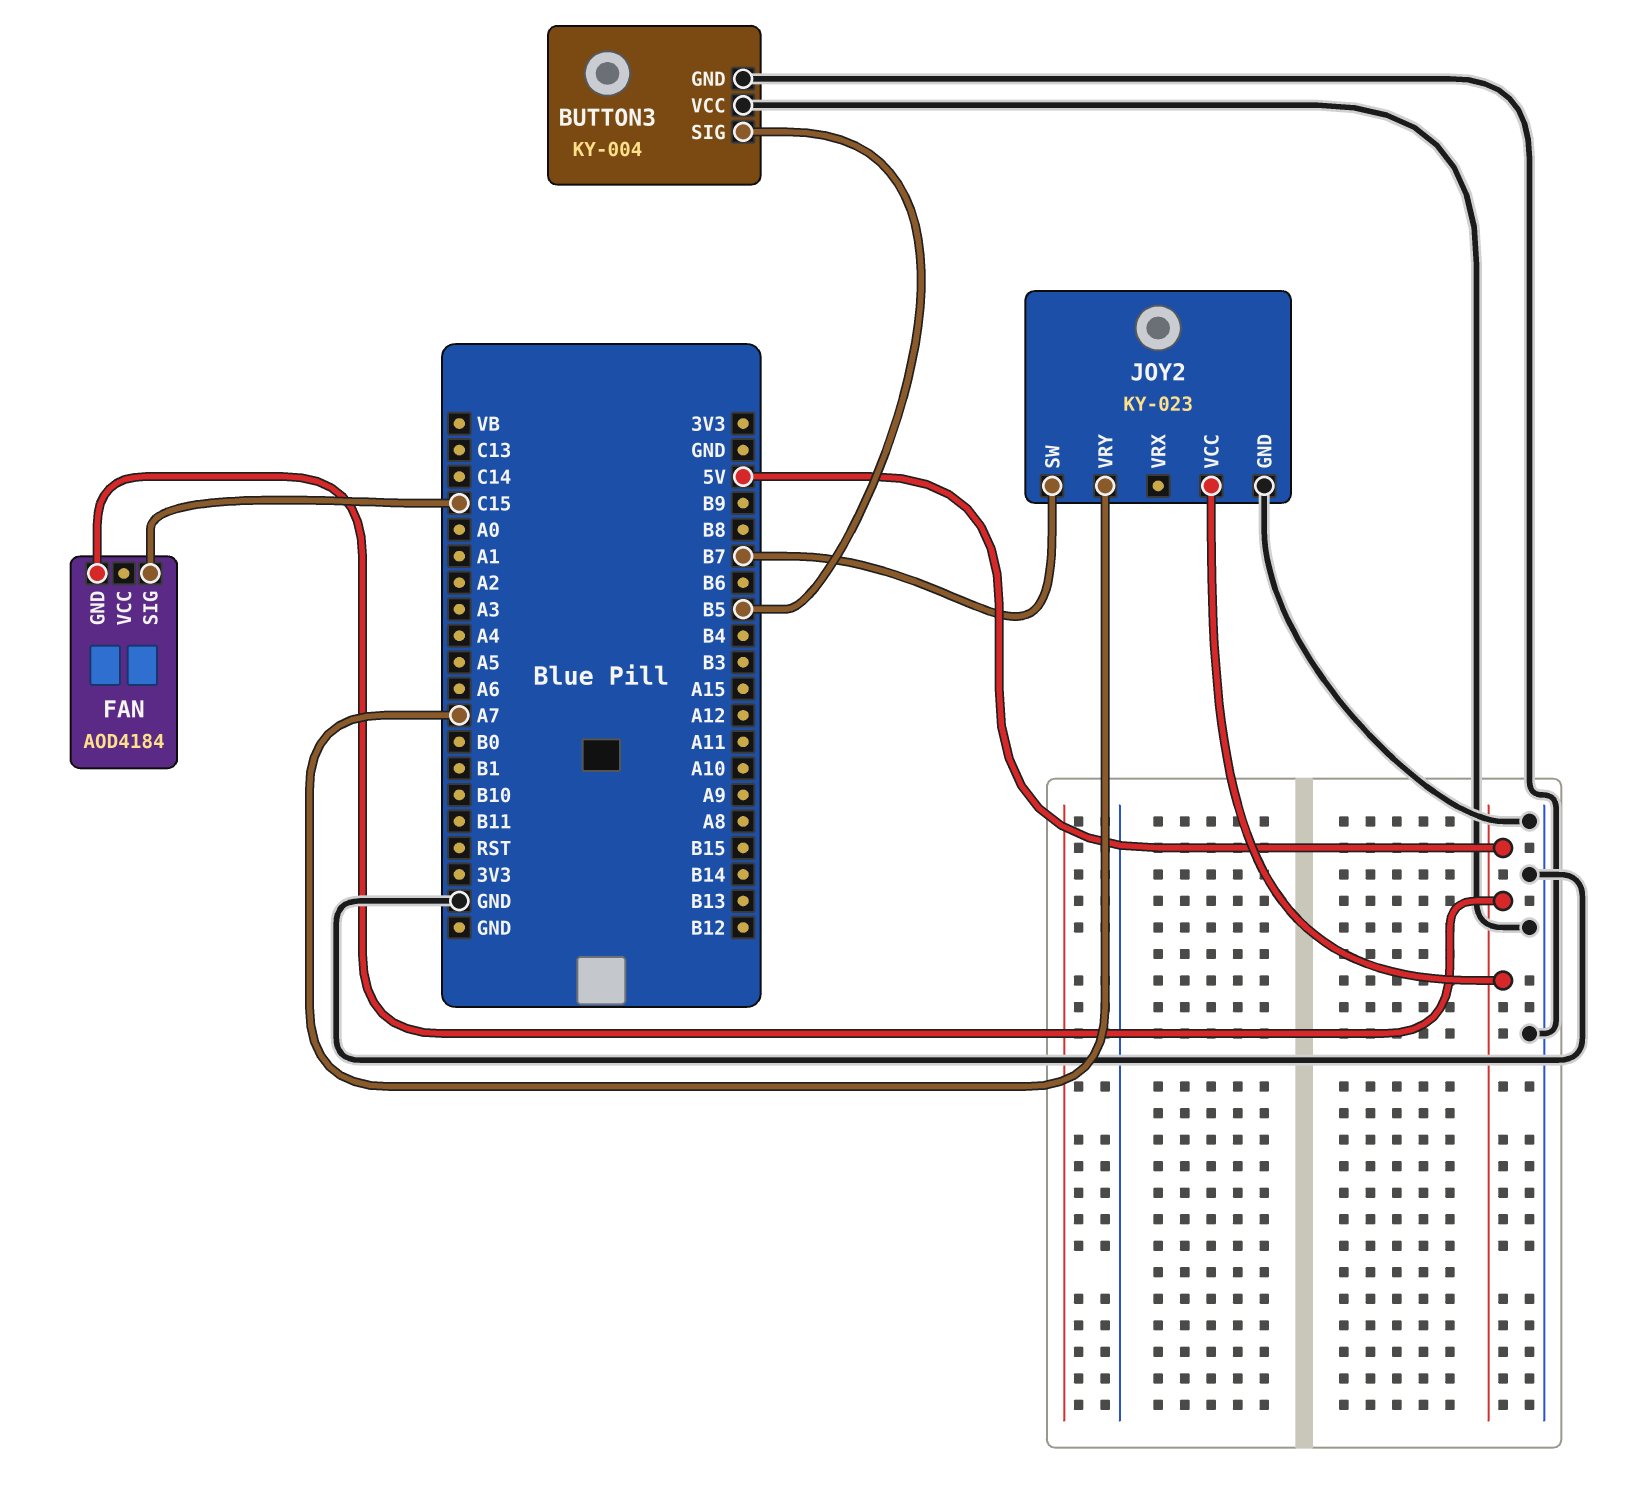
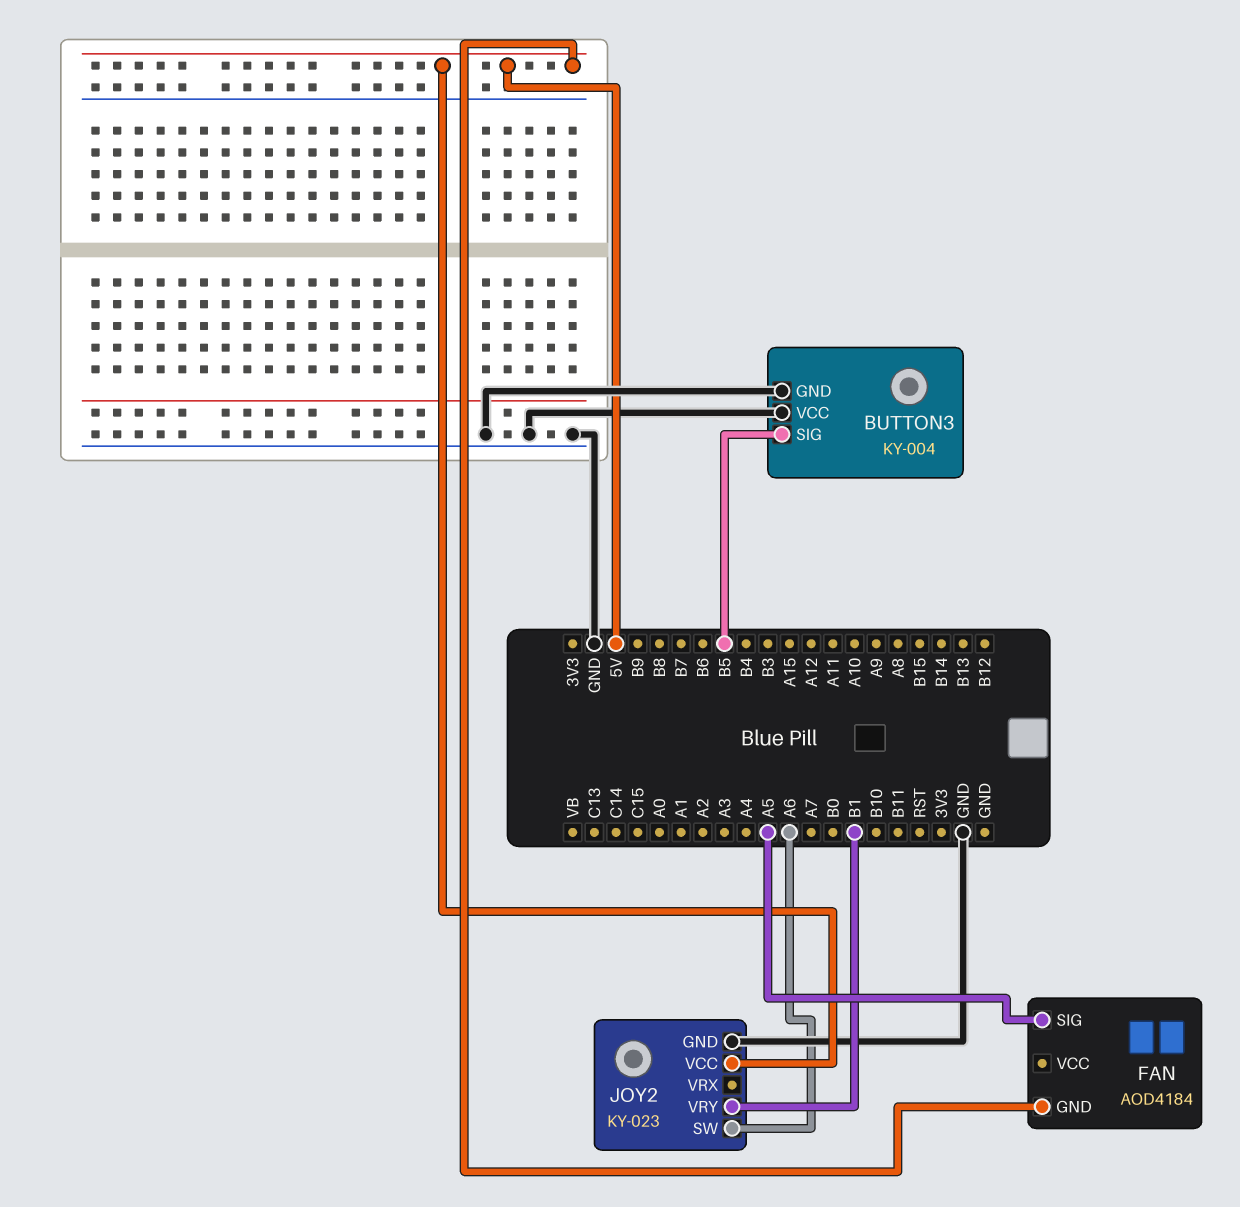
FAN pin SIG: C15 -> A5
JOY2 pin SW: B7 -> A6
JOY2 pin VRY: A7 -> B1

